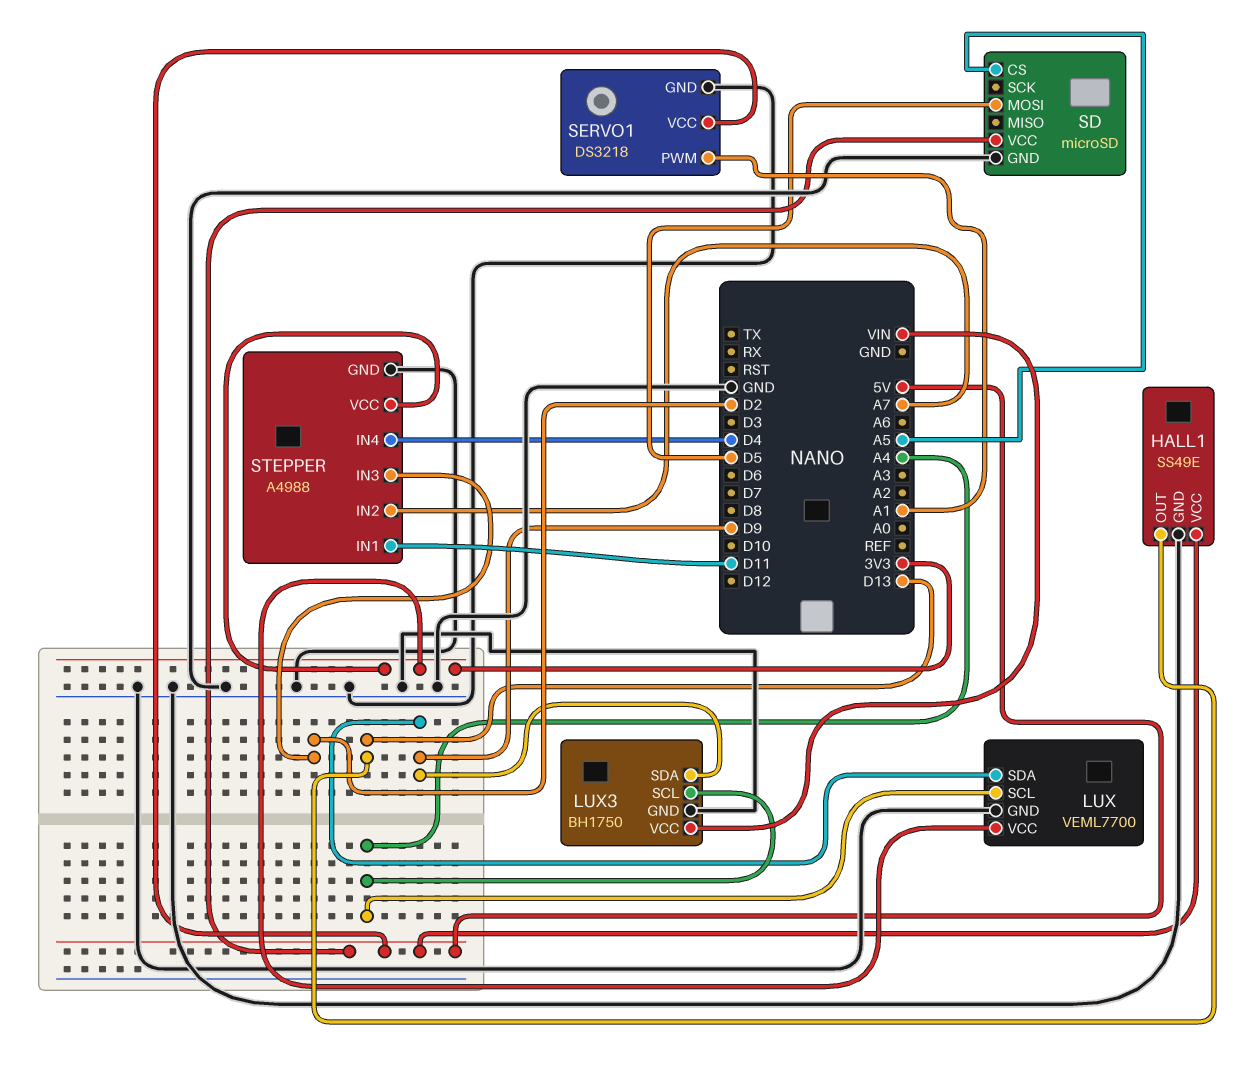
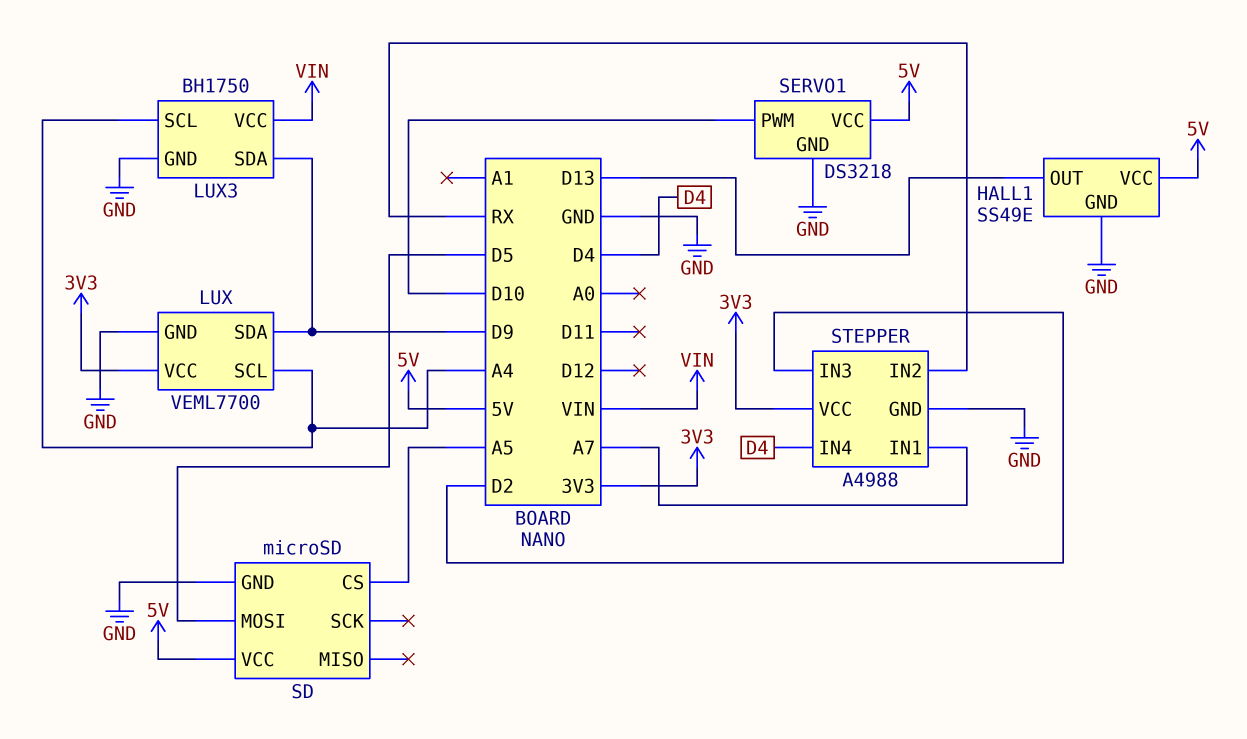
SERVO1 pin PWM: A1 -> D10
STEPPER pin IN1: D11 -> A7
STEPPER pin IN2: A7 -> RX

